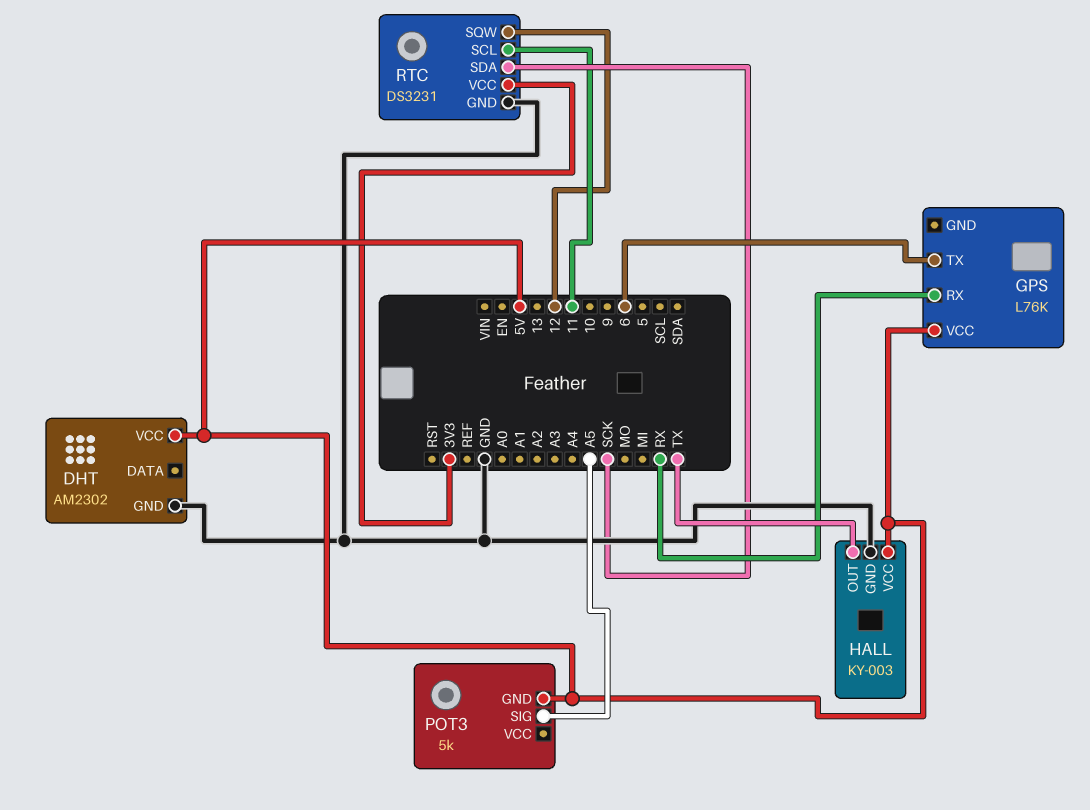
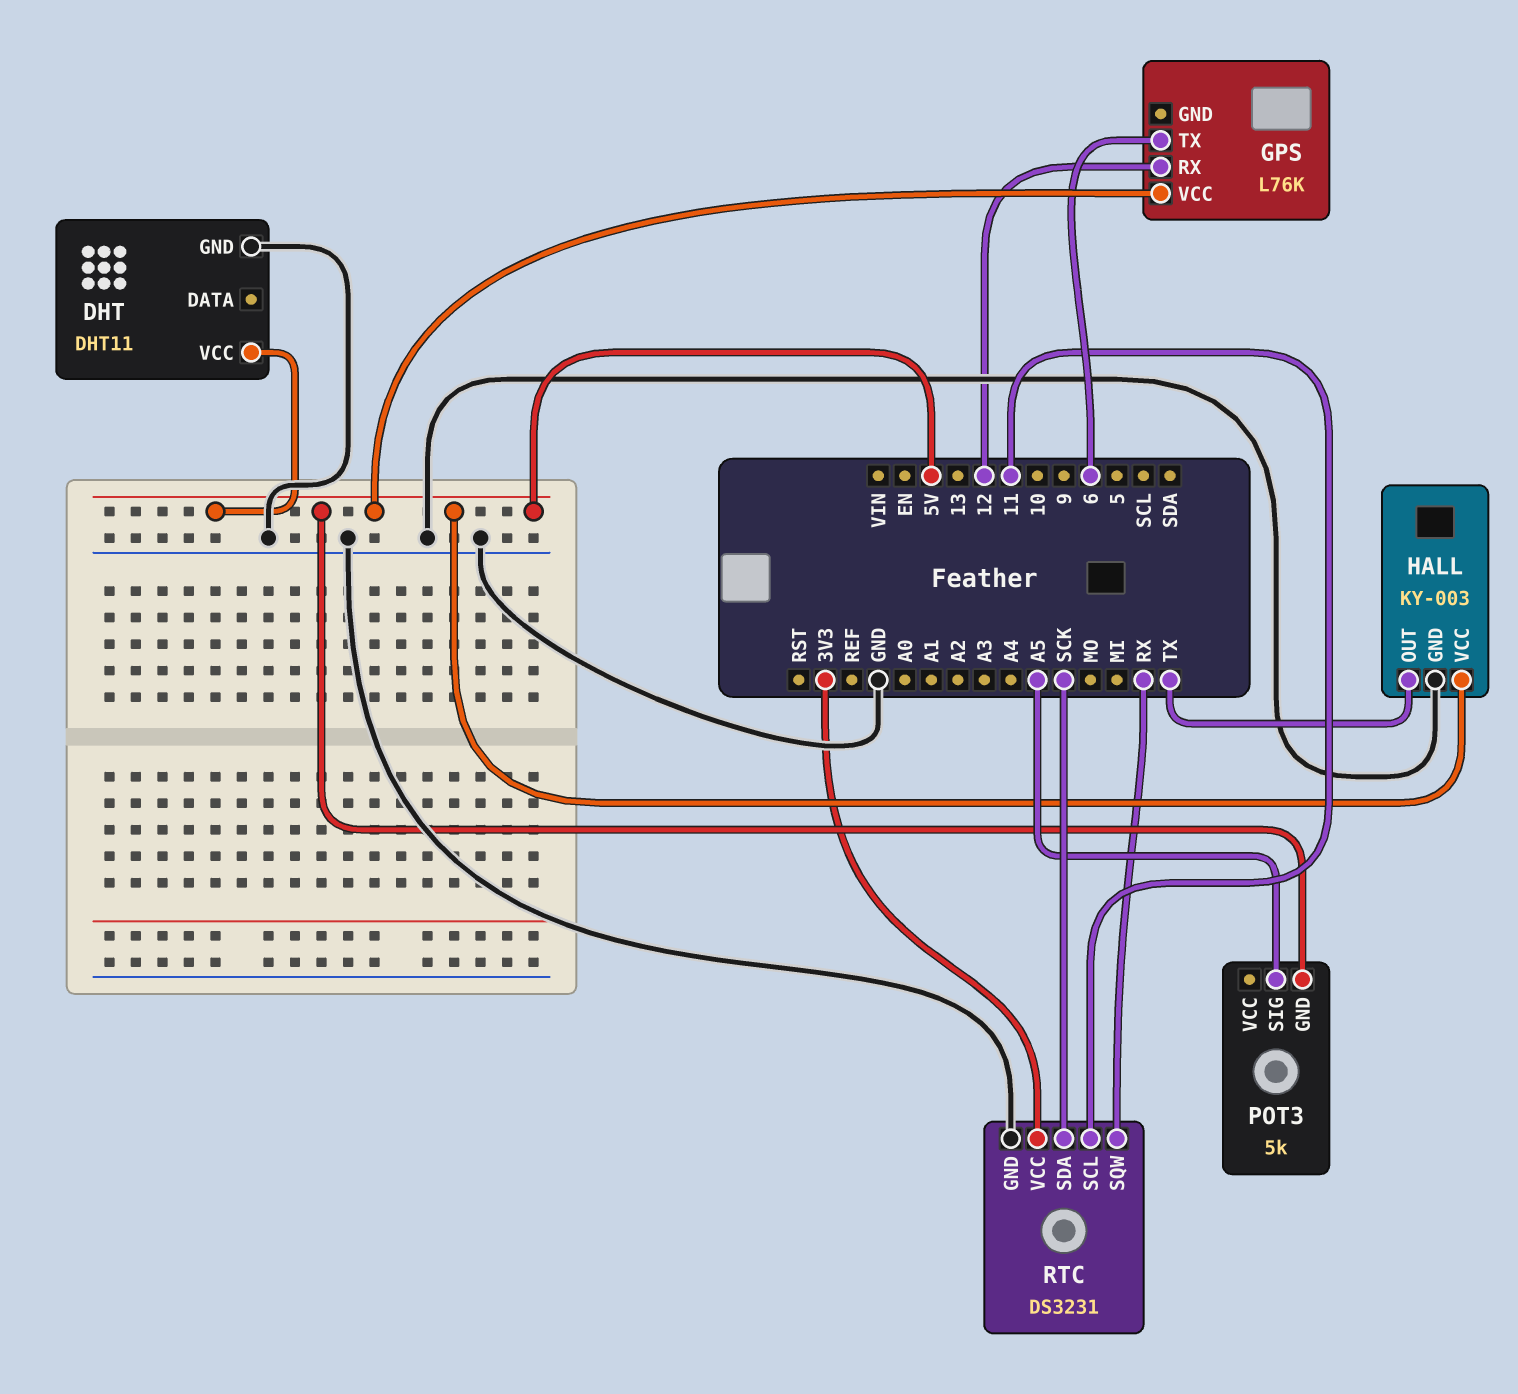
DHT: AM2302 -> DHT11
GPS pin RX: RX -> 12
RTC pin SQW: 12 -> RX

